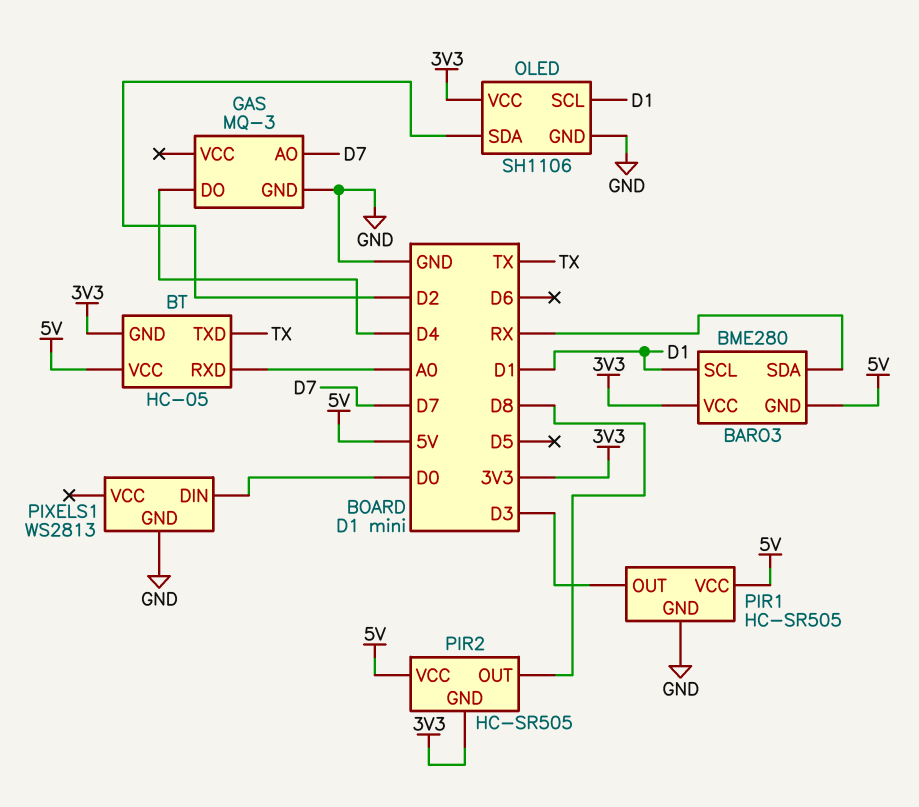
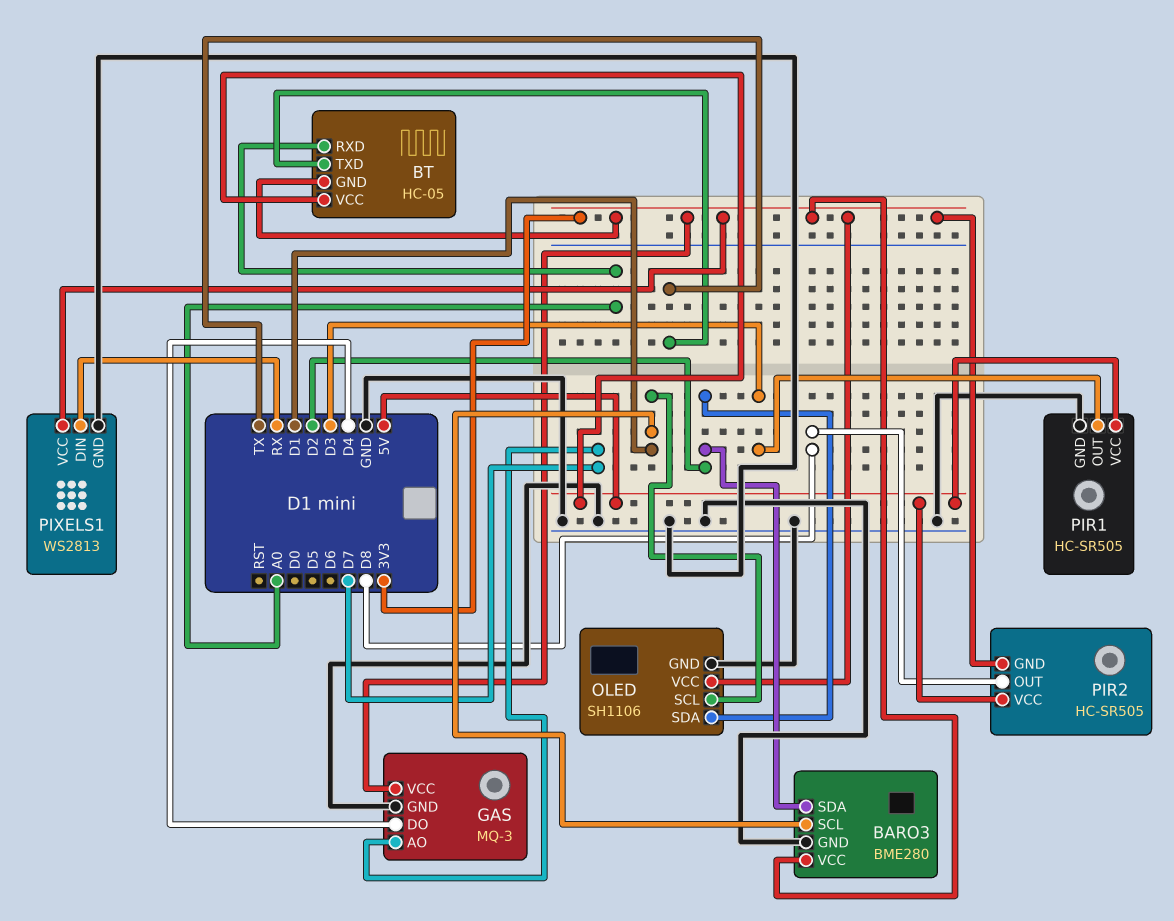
BARO3 pin GND: 5V -> GND
BARO3 pin SDA: RX -> D2
GAS pin VCC: none -> 3V3
PIXELS1 pin DIN: D0 -> RX
PIXELS1 pin VCC: none -> 3V3

